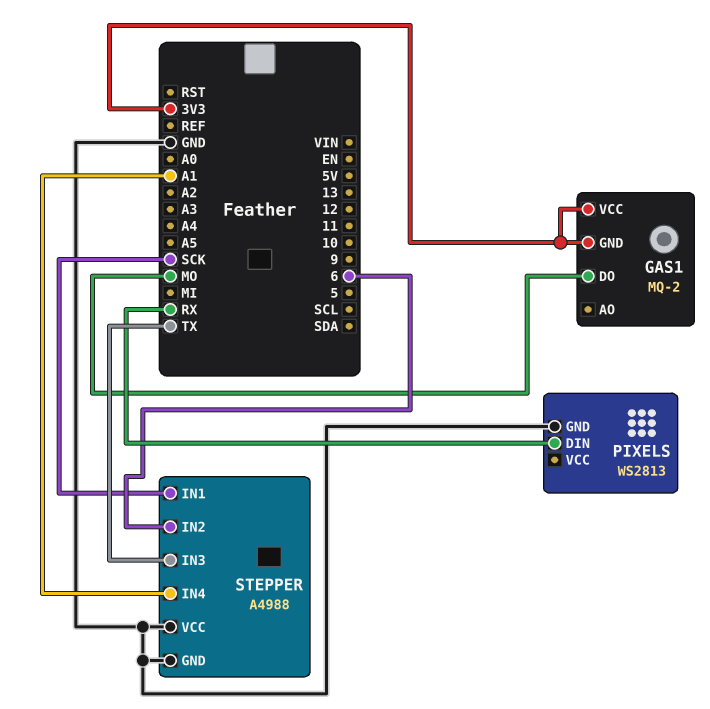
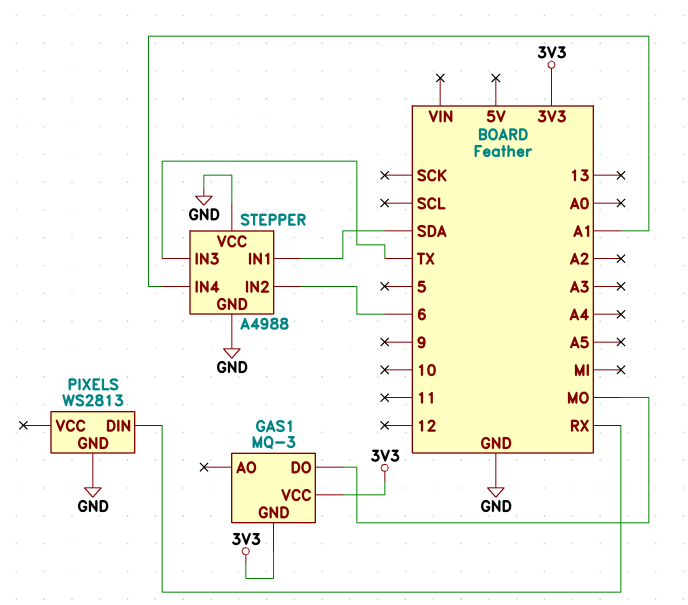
GAS1: MQ-2 -> MQ-3
STEPPER pin IN1: SCK -> SDA

